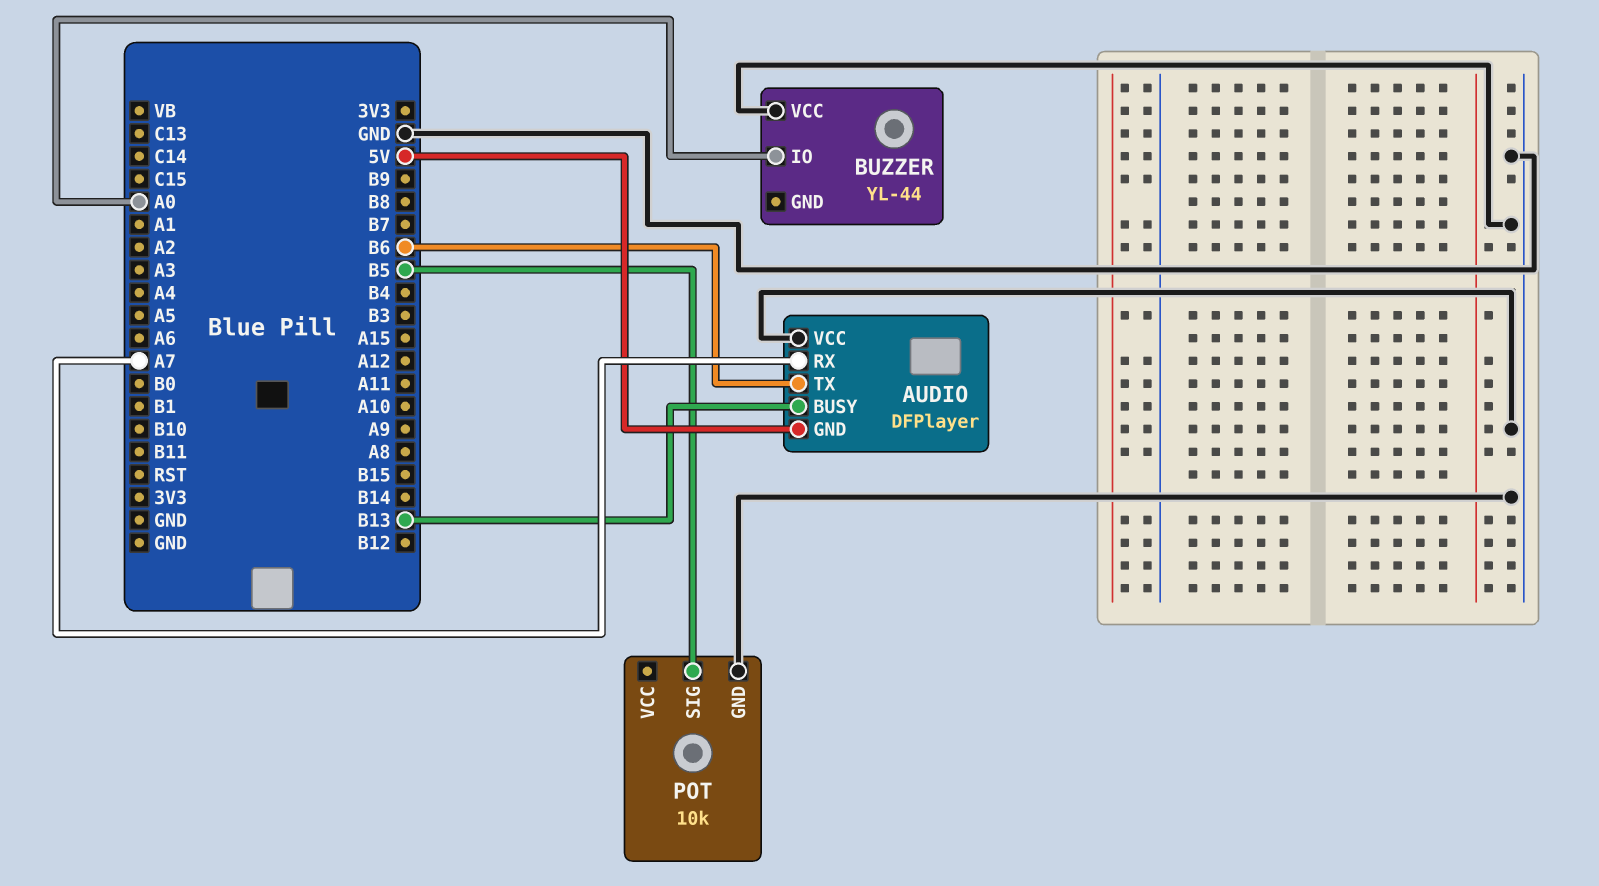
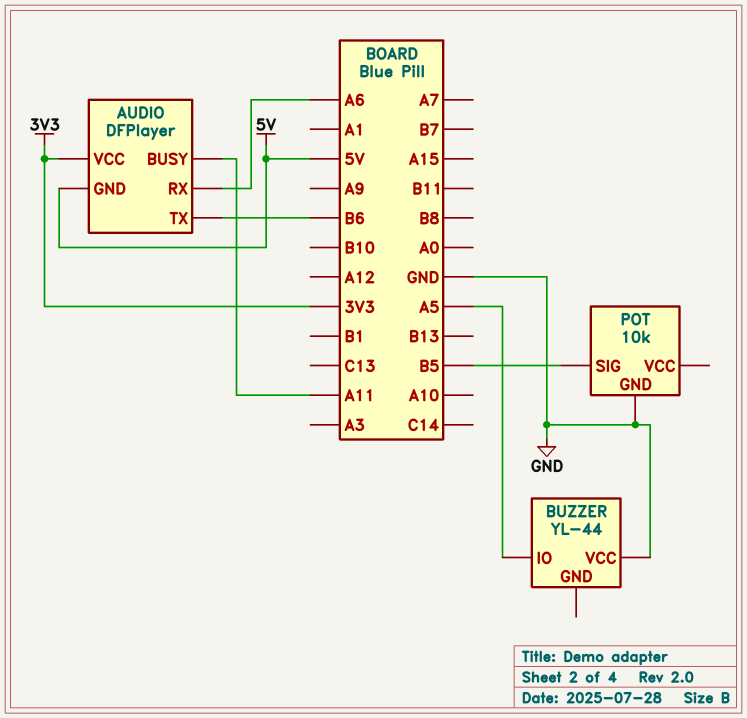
AUDIO pin BUSY: B13 -> A11
AUDIO pin RX: A7 -> A6
AUDIO pin VCC: GND -> 3V3
BUZZER pin IO: A0 -> A5

